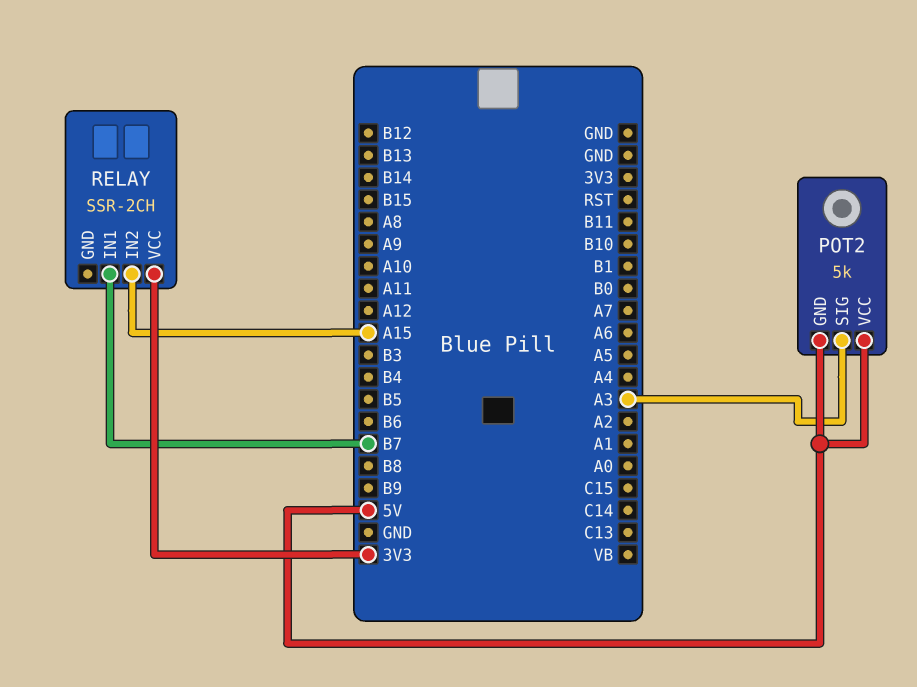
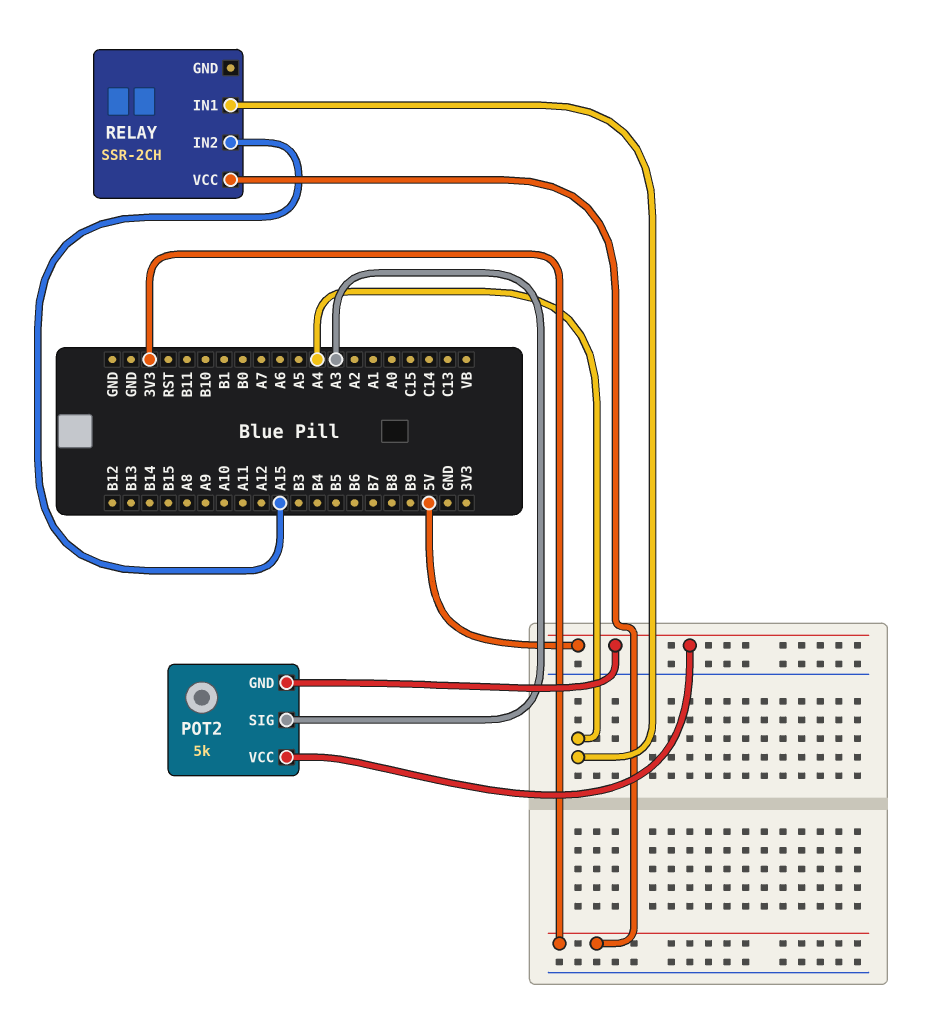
RELAY pin IN1: B7 -> A4

